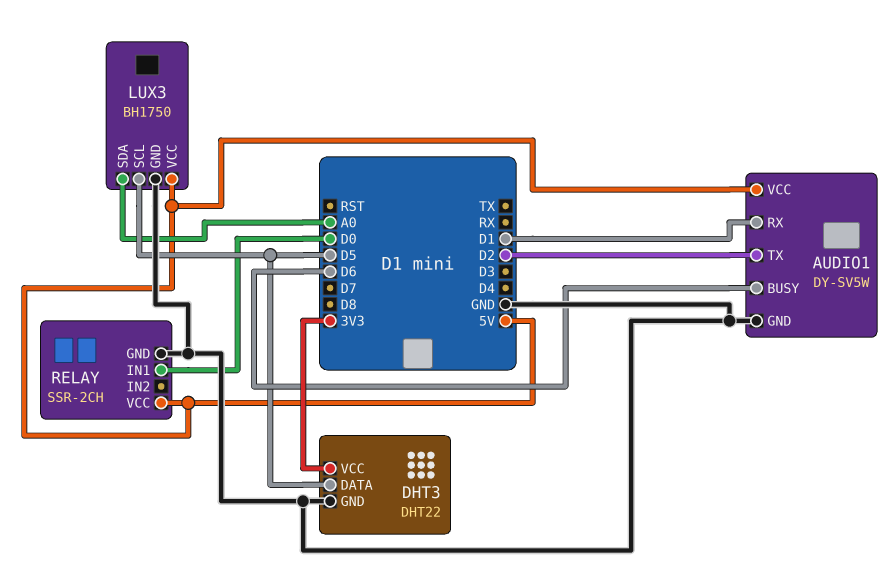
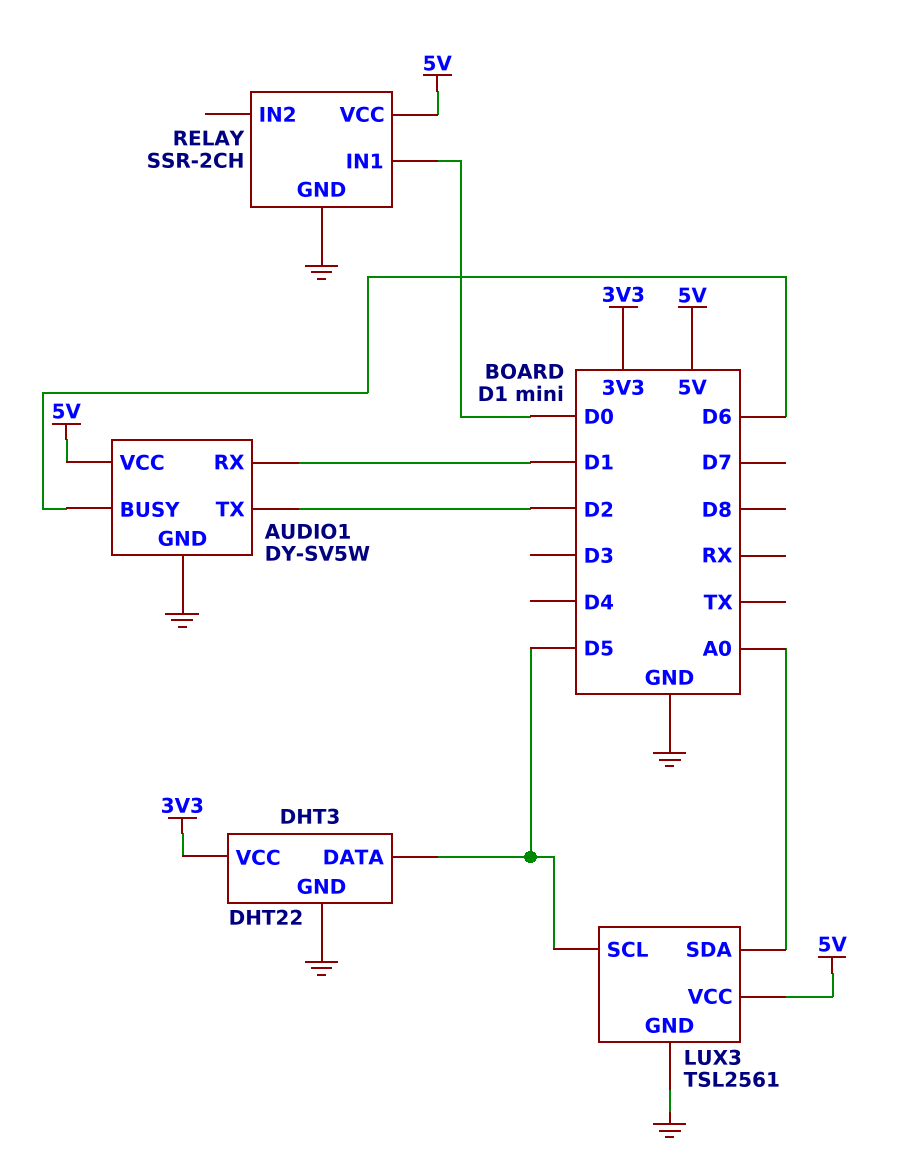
LUX3: BH1750 -> TSL2561

